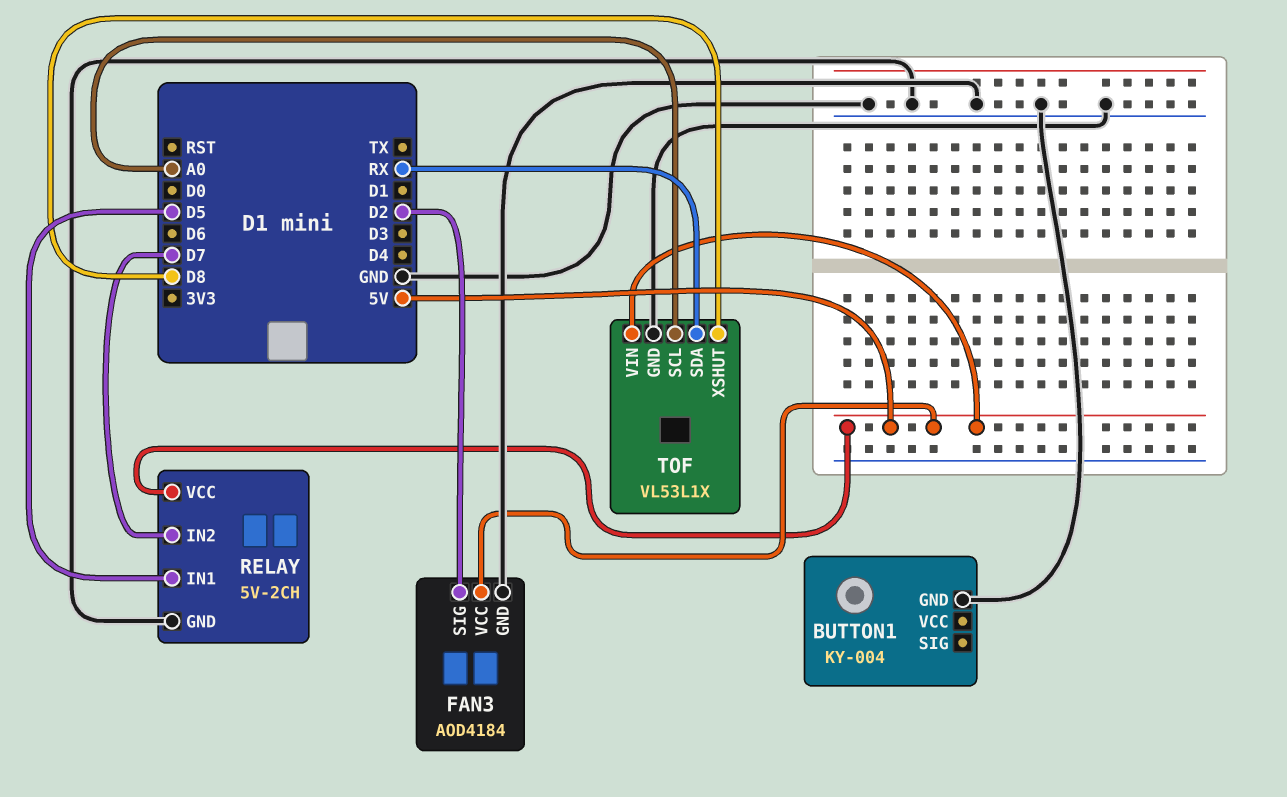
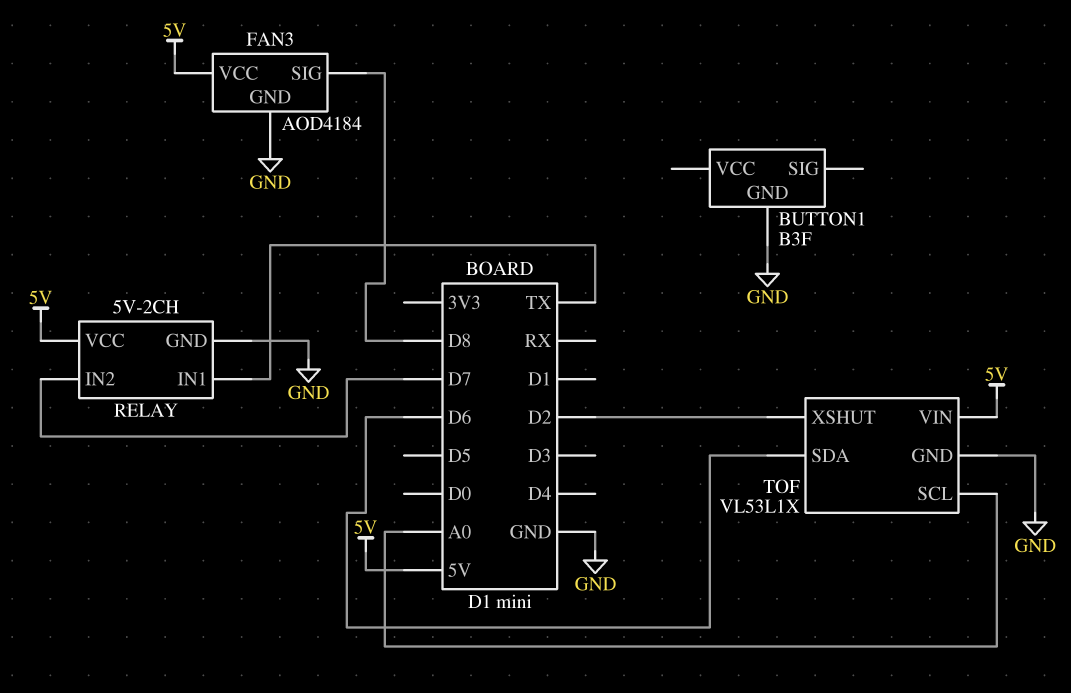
BUTTON1: KY-004 -> B3F
FAN3 pin SIG: D2 -> D8
RELAY pin IN1: D5 -> TX
TOF pin SDA: RX -> D6
TOF pin XSHUT: D8 -> D2

